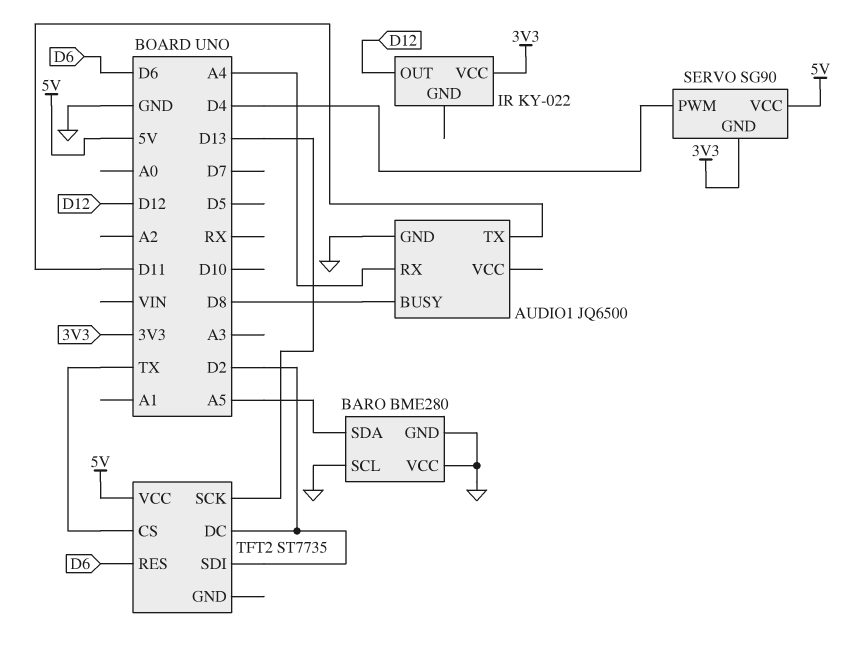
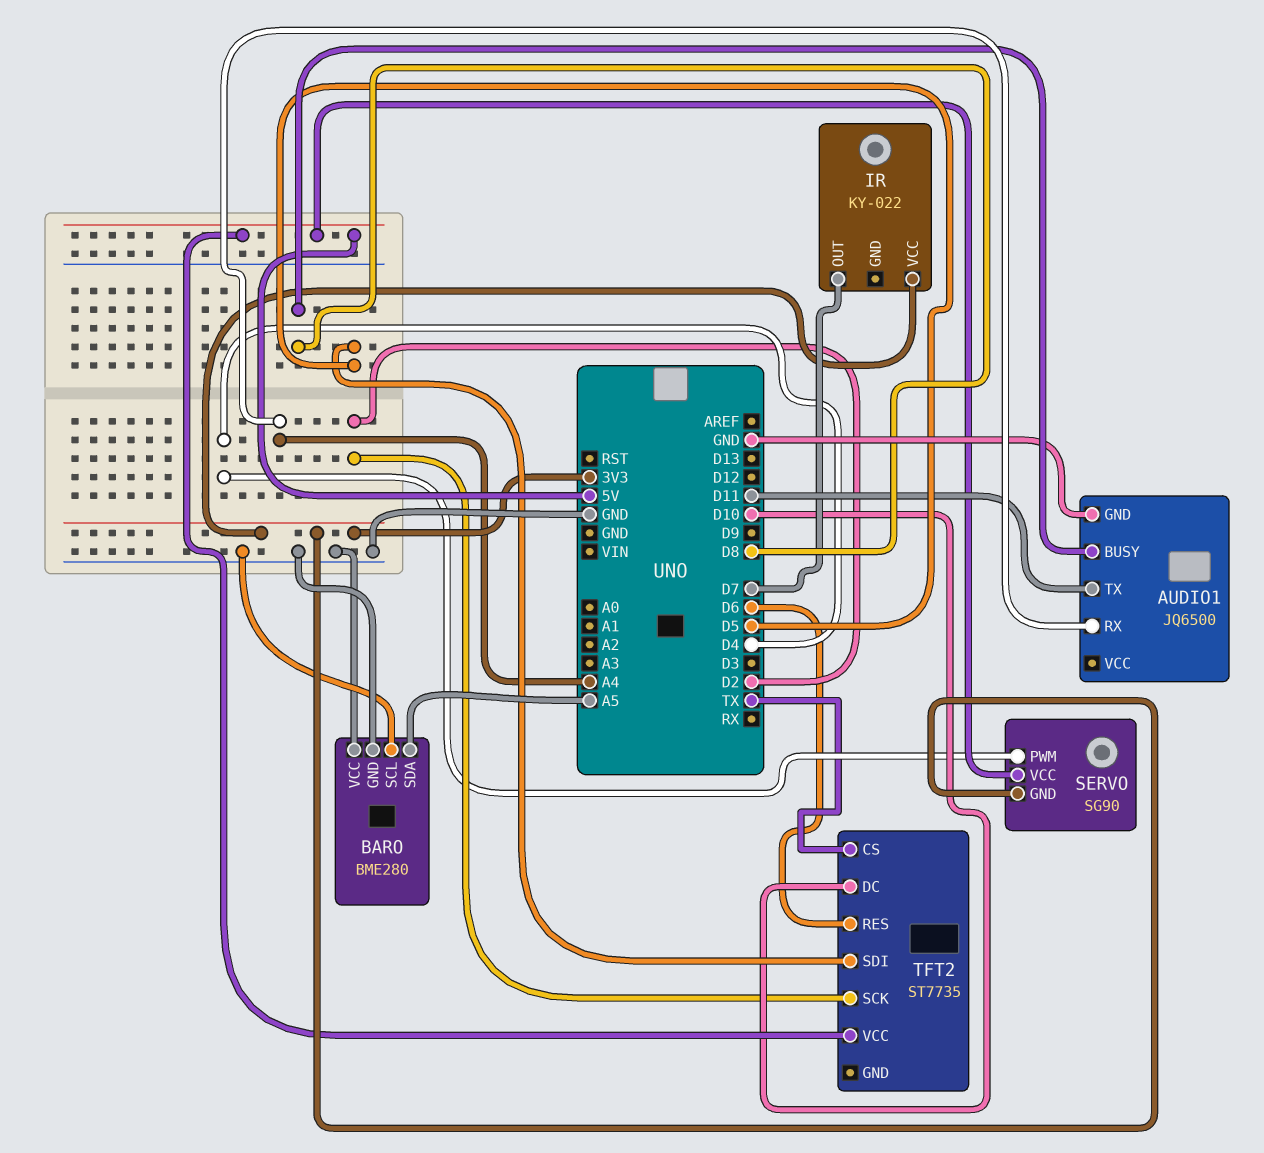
IR pin OUT: D12 -> D7
TFT2 pin DC: D2 -> D10
TFT2 pin SCK: D13 -> D2
TFT2 pin SDI: D2 -> D5

